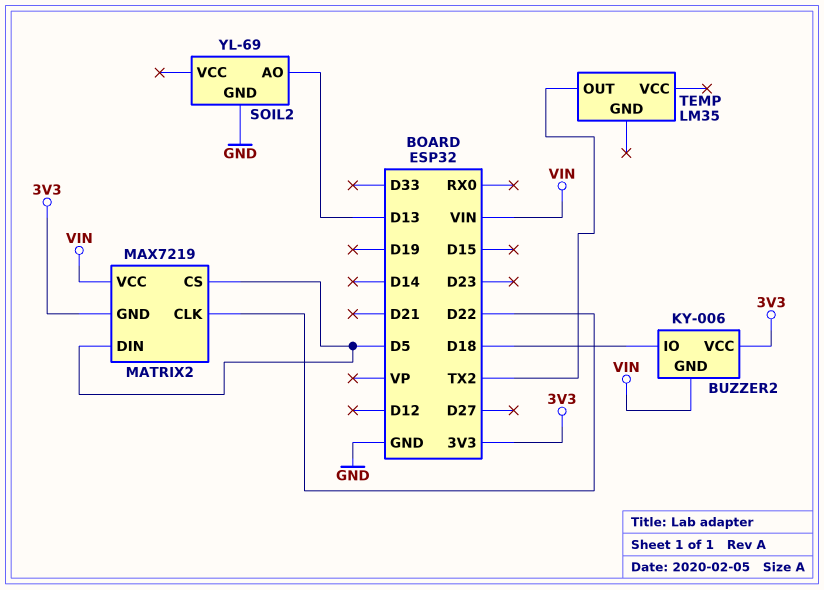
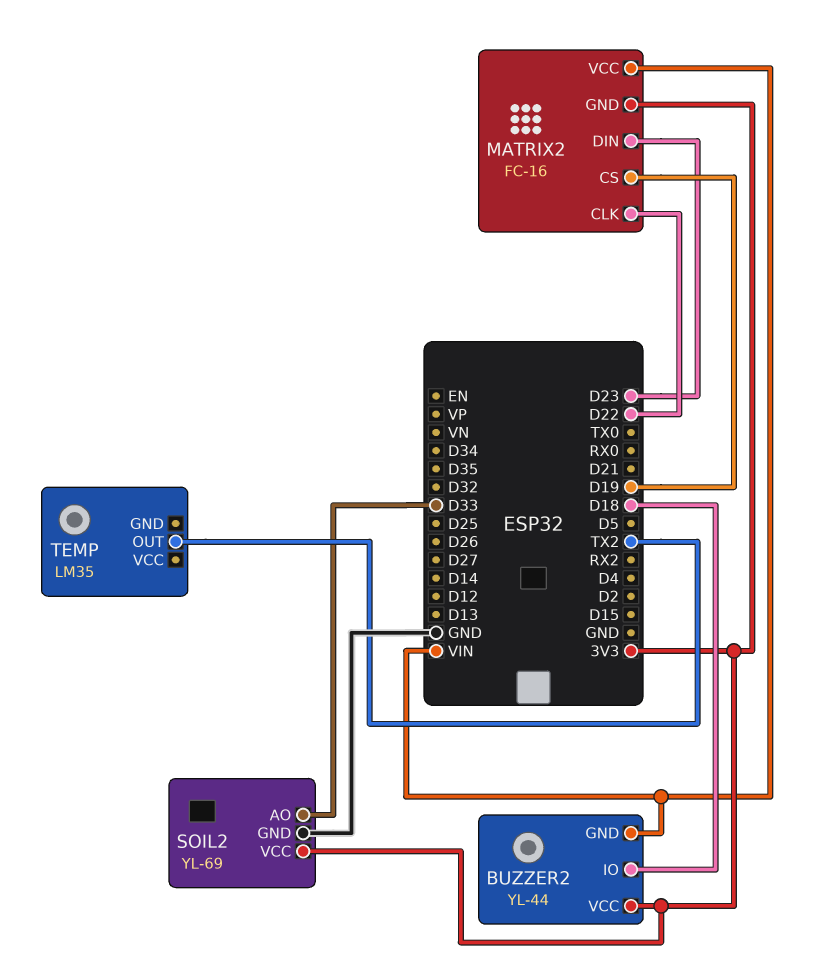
BUZZER2: KY-006 -> YL-44
MATRIX2: MAX7219 -> FC-16
MATRIX2 pin CS: D5 -> D19
MATRIX2 pin DIN: D5 -> D23
SOIL2 pin AO: D13 -> D33
SOIL2 pin VCC: none -> 3V3

